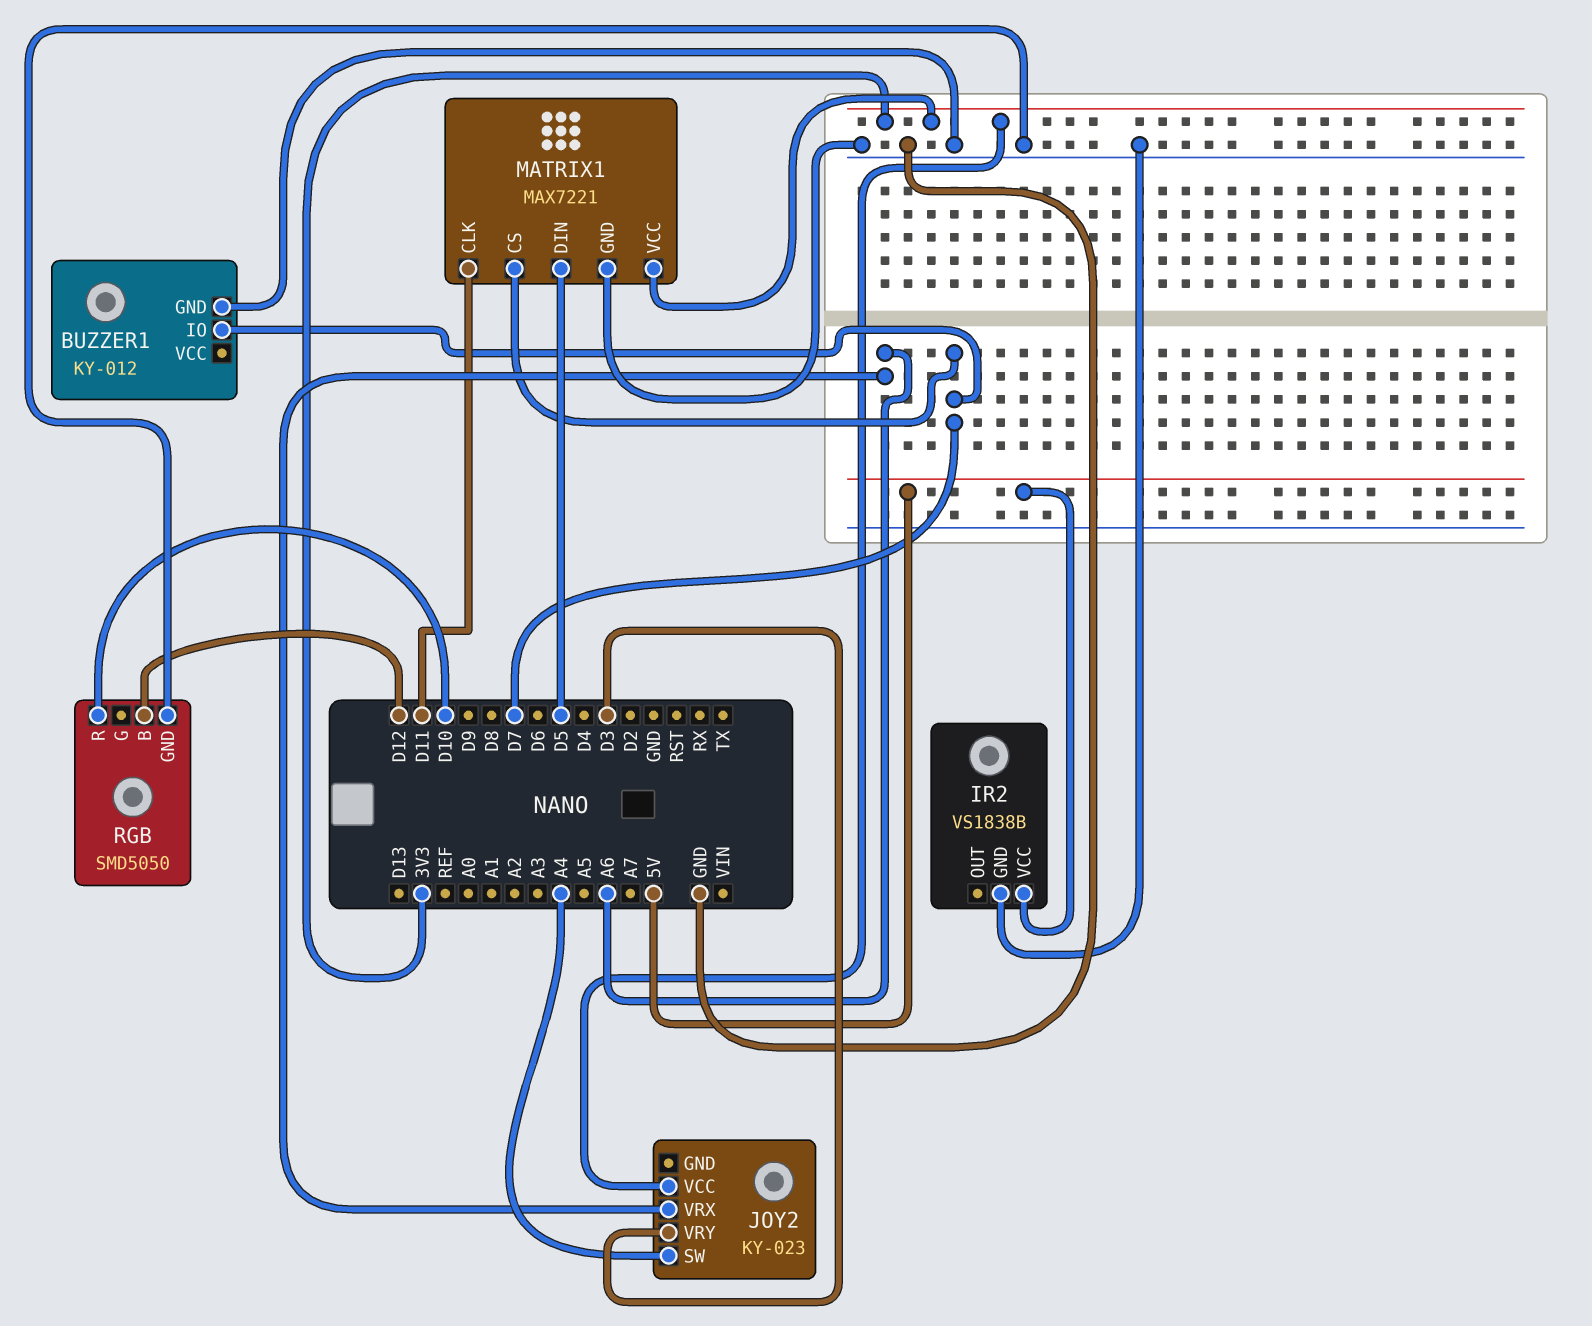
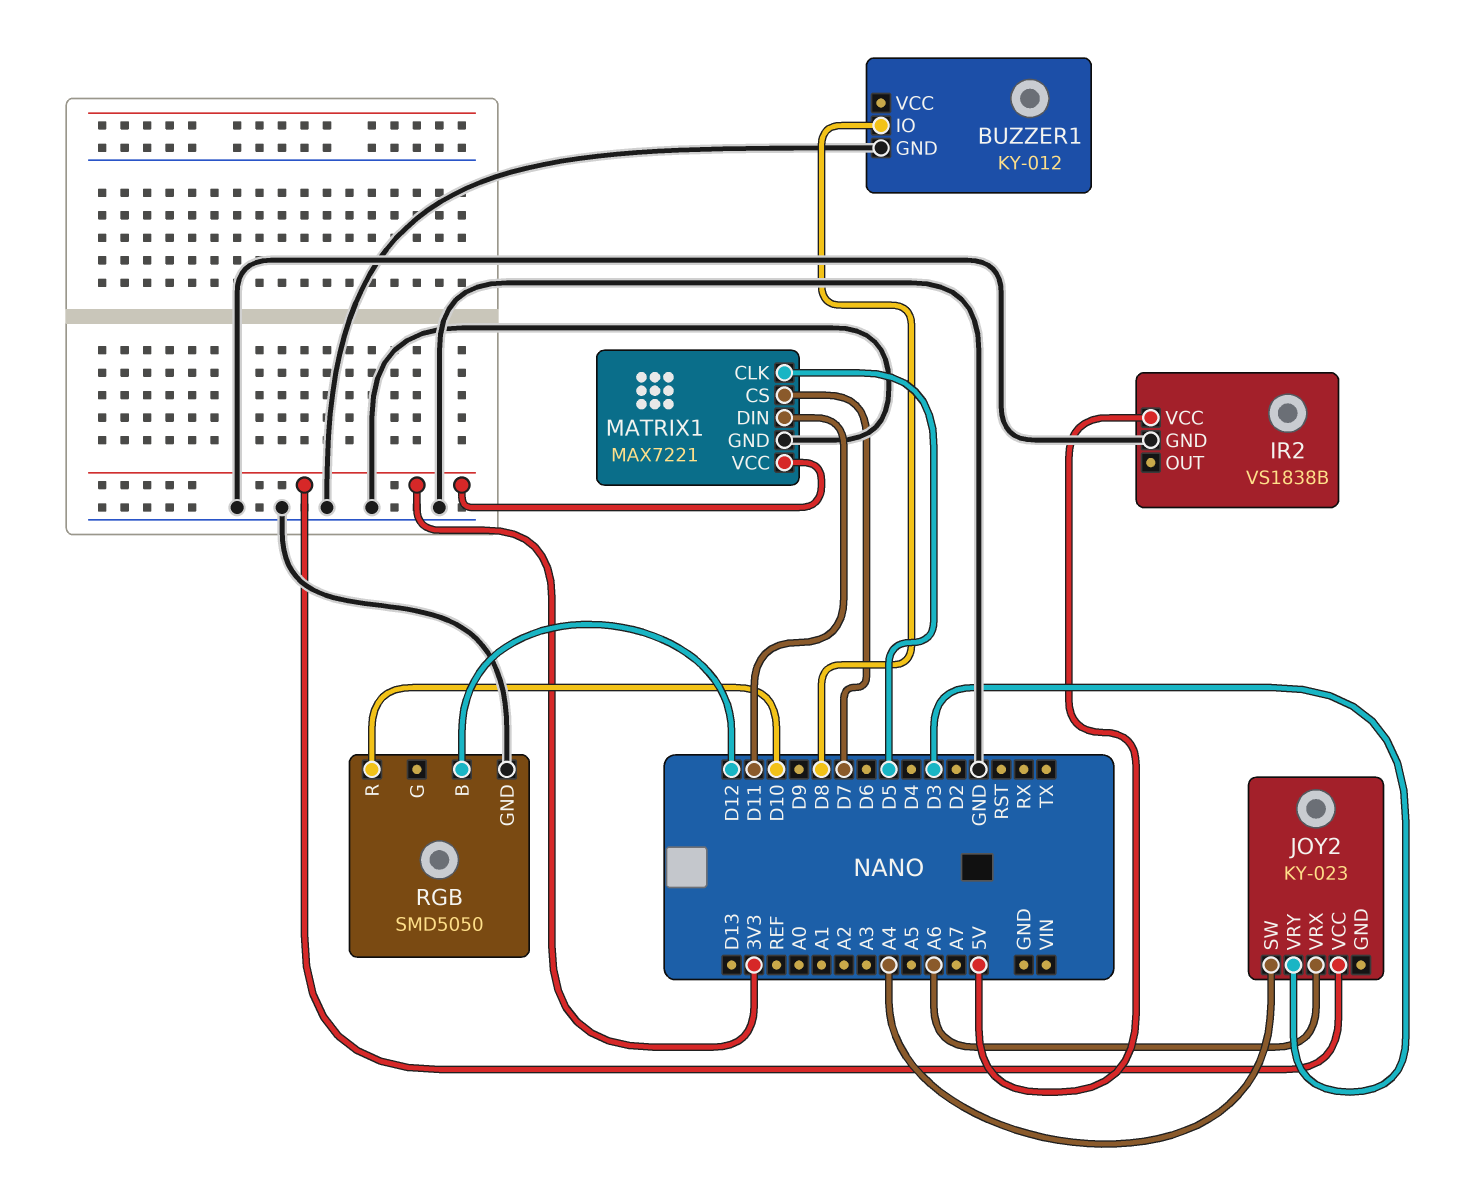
BUZZER1 pin IO: D7 -> D8
MATRIX1 pin CLK: D11 -> D5
MATRIX1 pin DIN: D5 -> D11

